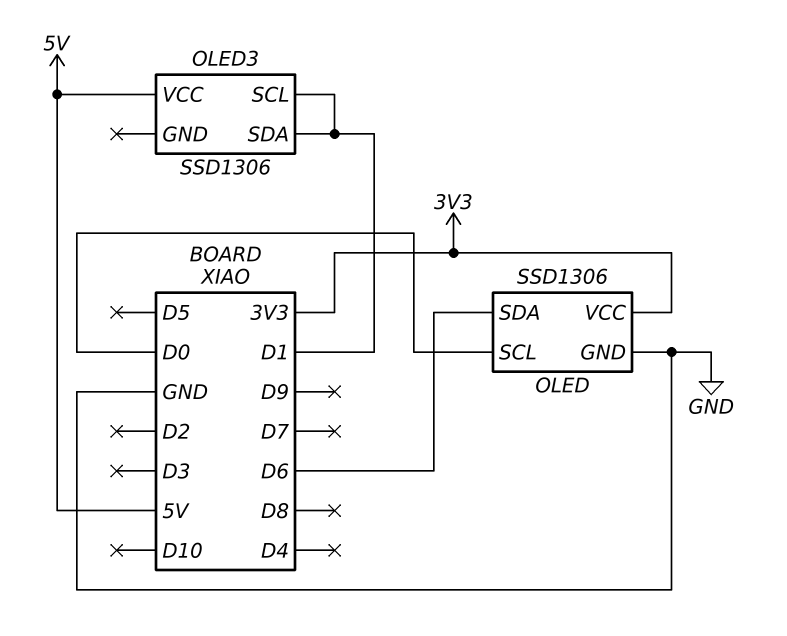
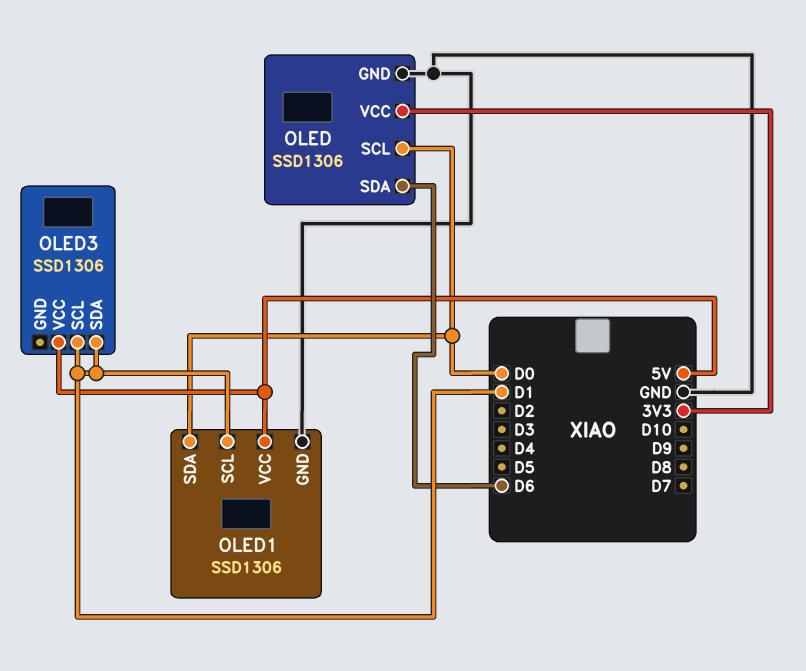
OLED1: none -> SSD1306
OLED1 pin GND: none -> GND
OLED1 pin SCL: none -> D1
OLED1 pin SDA: none -> D0
OLED1 pin VCC: none -> 5V

